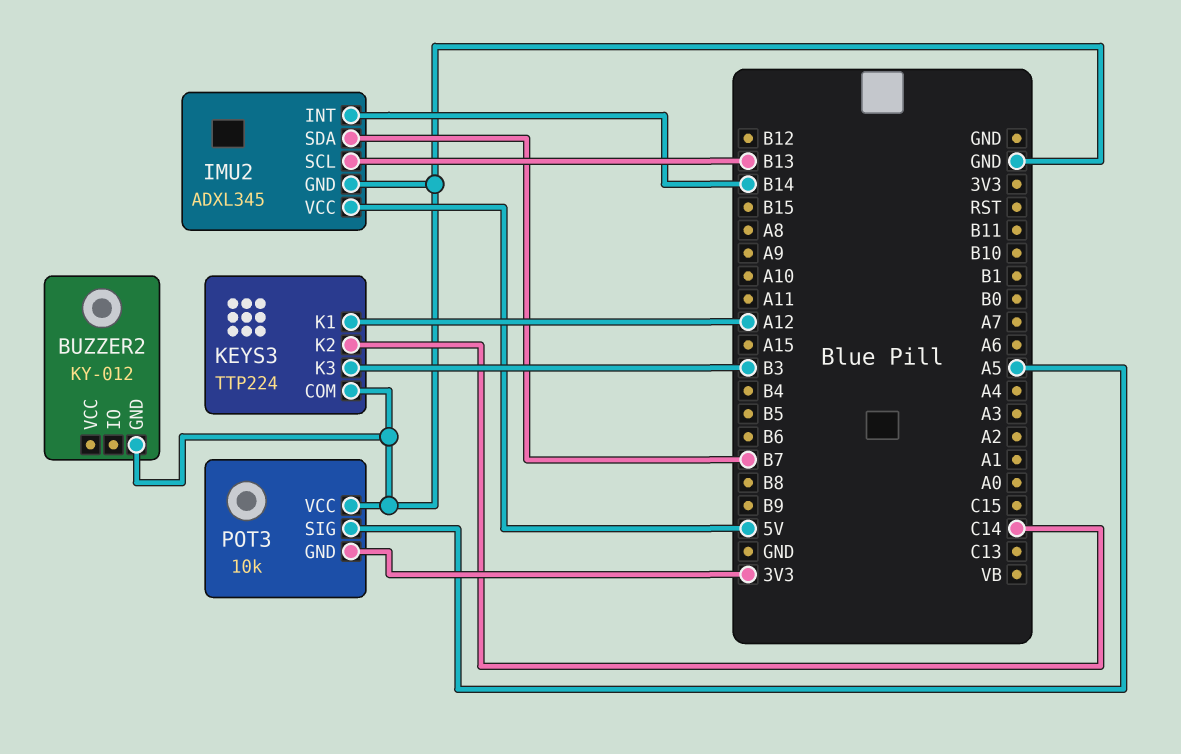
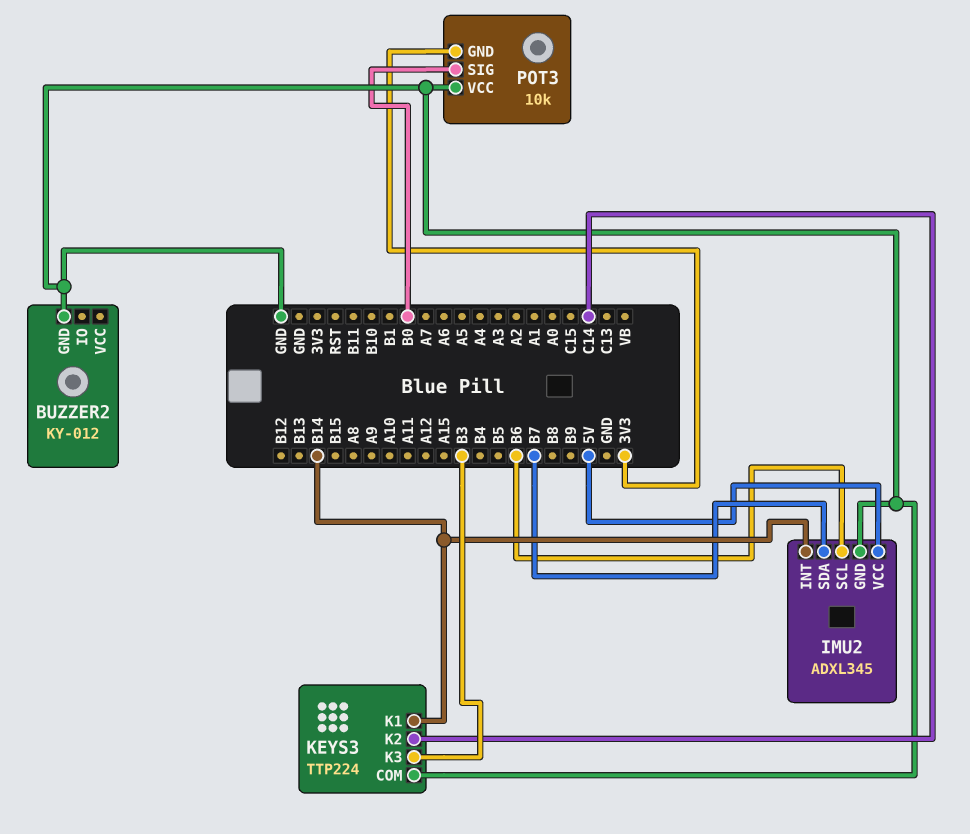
IMU2 pin SCL: B13 -> B6
KEYS3 pin K1: A12 -> B14
POT3 pin SIG: A5 -> B0

